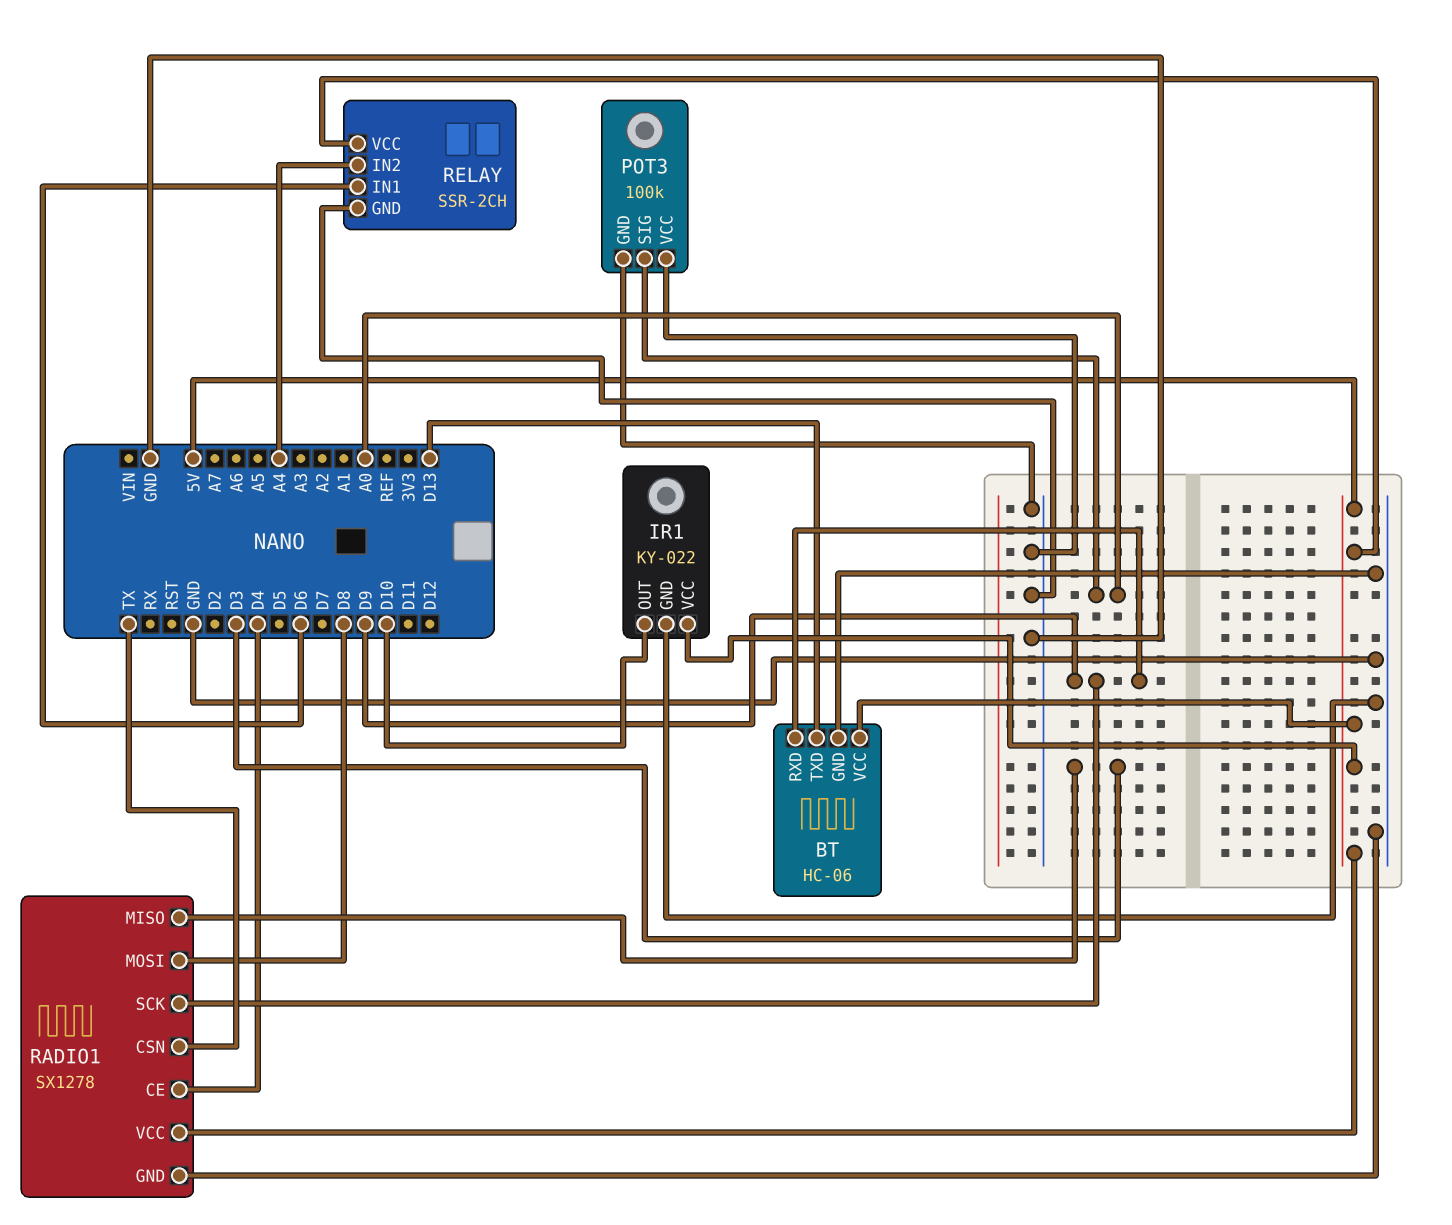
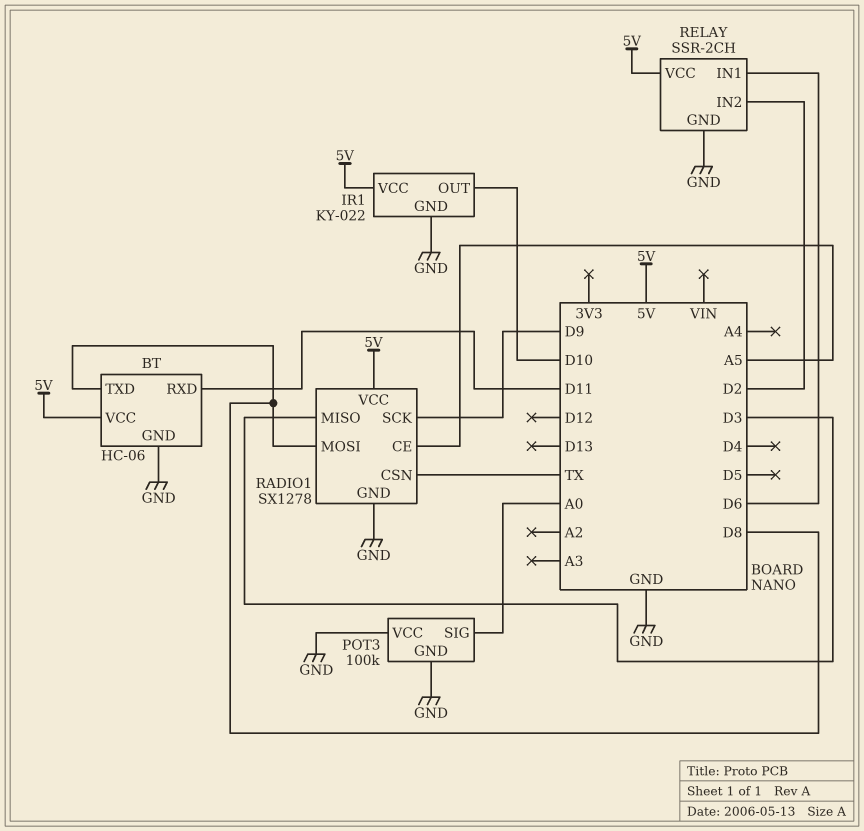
BT pin RXD: D9 -> D11
BT pin TXD: D13 -> D8
RADIO1 pin CE: D4 -> A5
RELAY pin IN2: A4 -> D2

